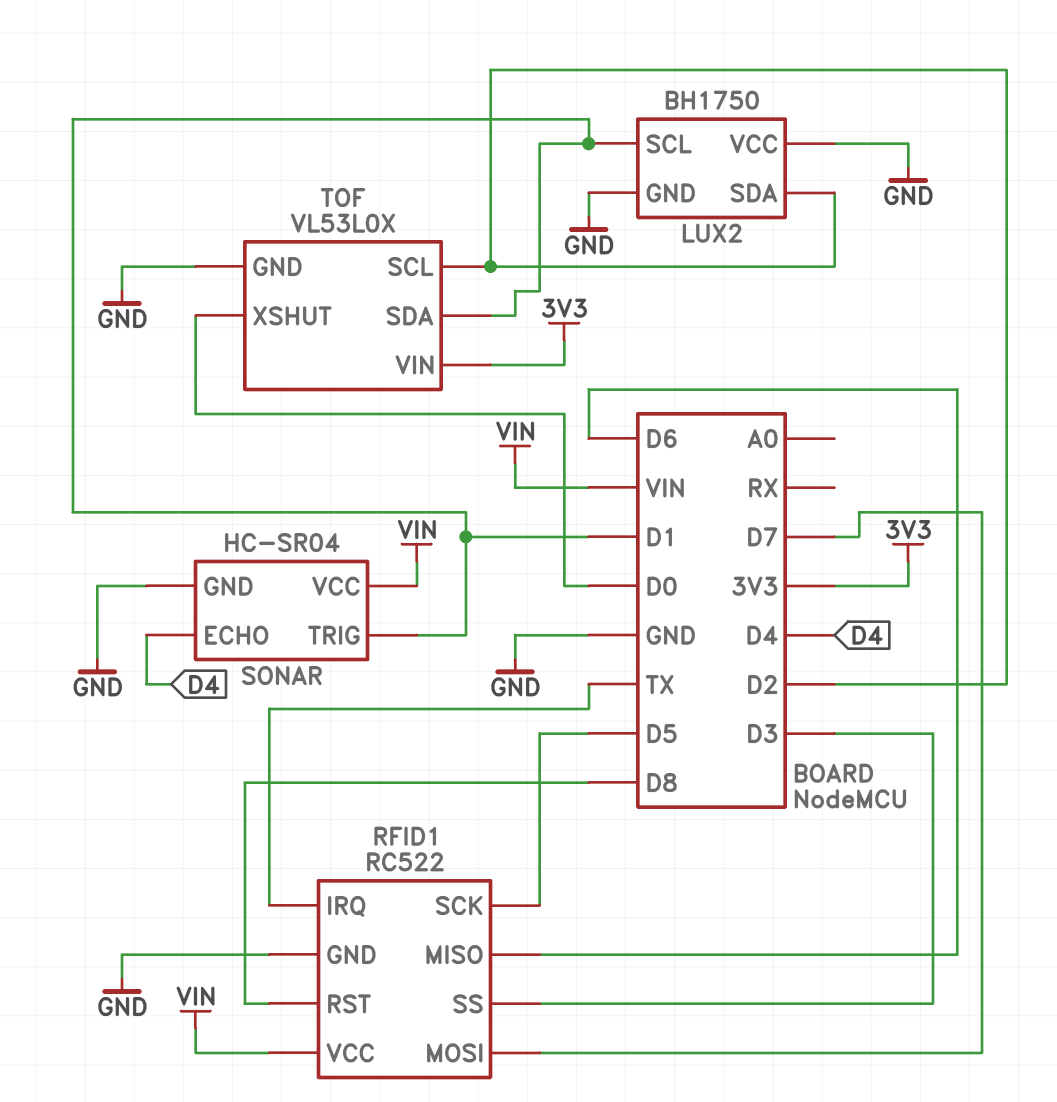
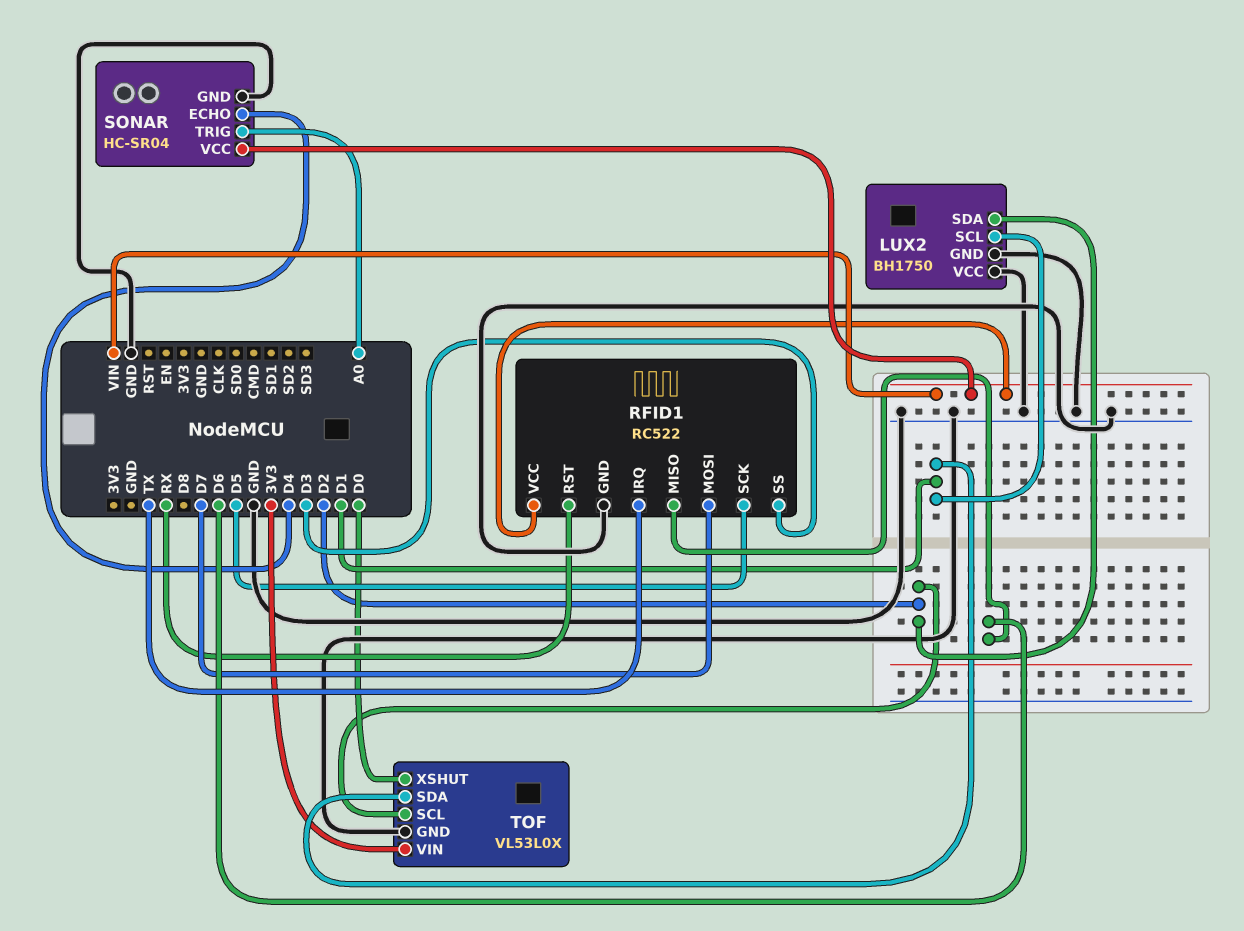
RFID1 pin RST: D8 -> RX
SONAR pin TRIG: D1 -> A0

